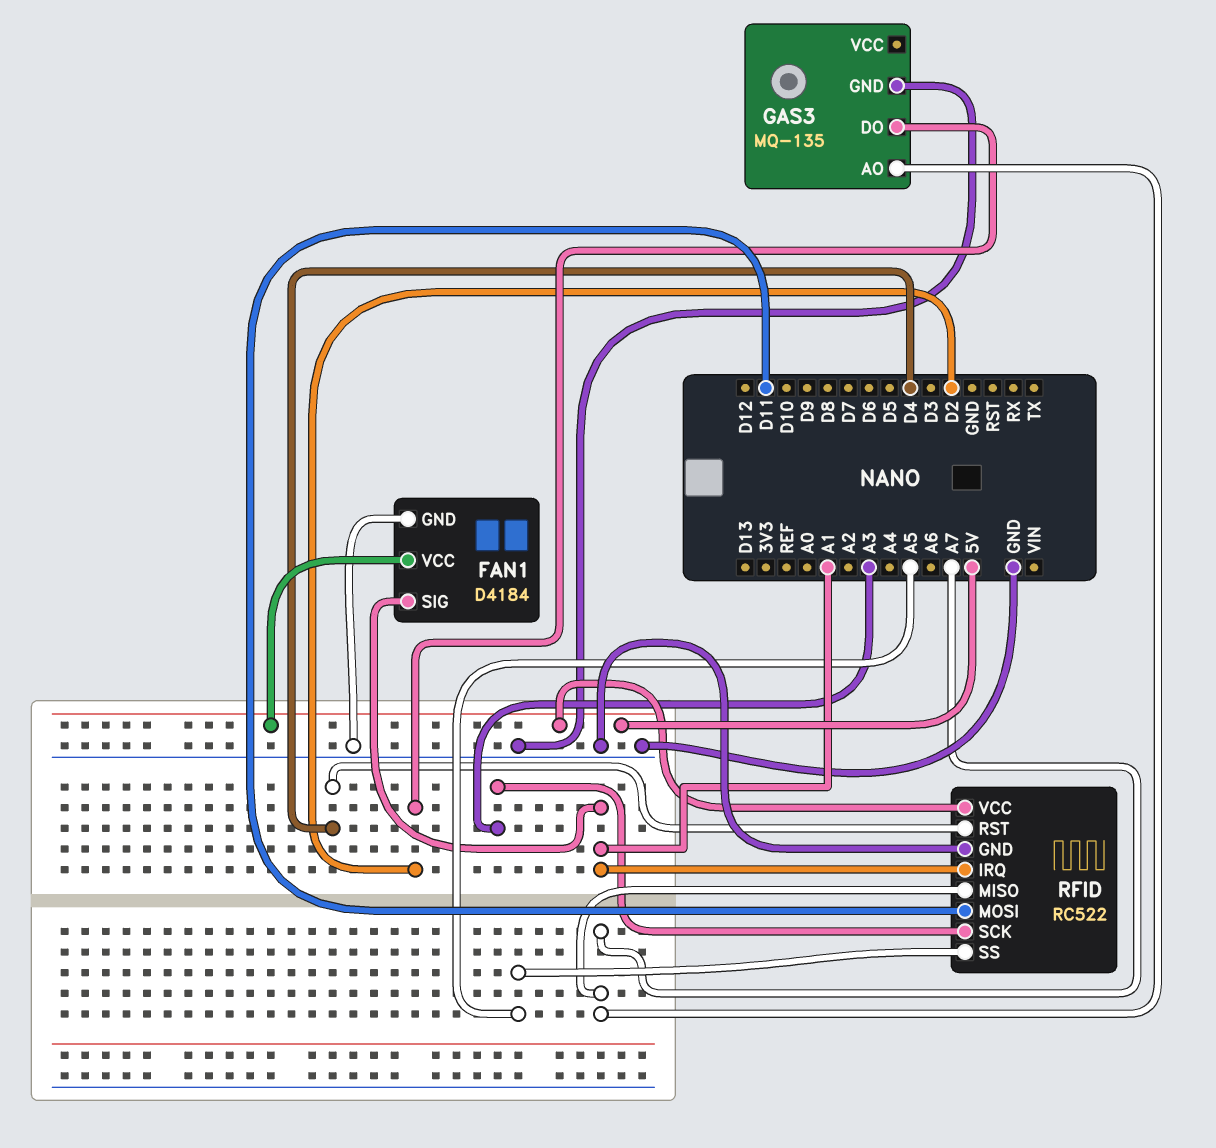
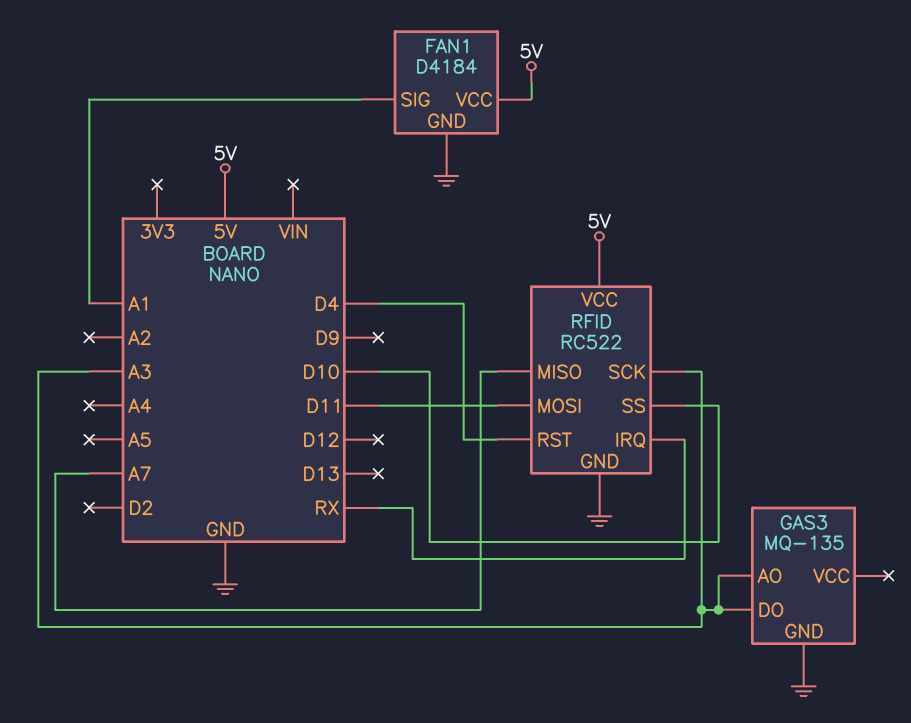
GAS3 pin AO: A7 -> A3
GAS3 pin DO: D2 -> A3
RFID pin IRQ: A1 -> RX
RFID pin SS: A5 -> D10

